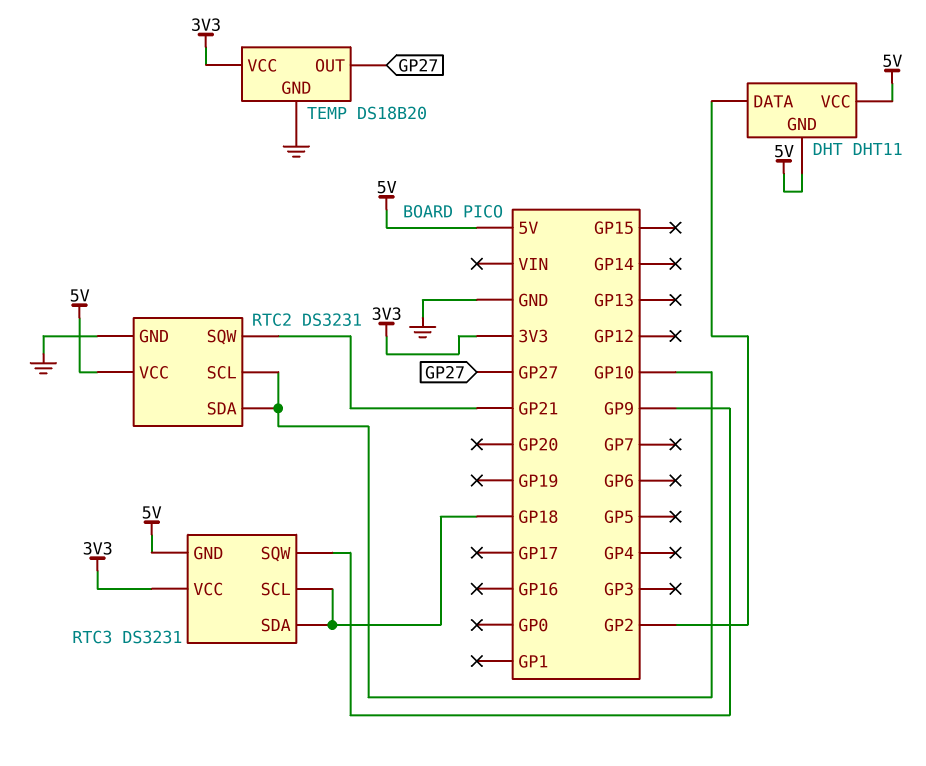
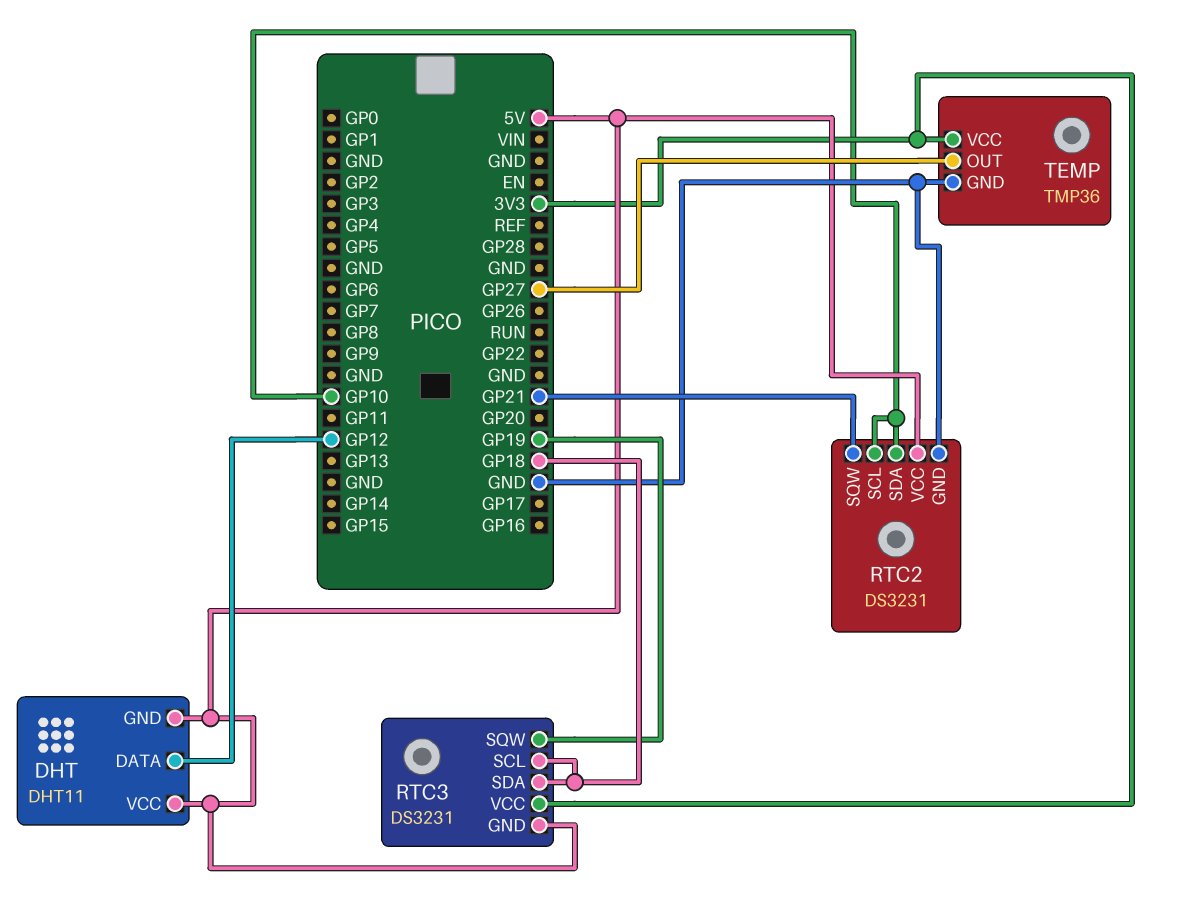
DHT pin DATA: GP2 -> GP12
RTC3 pin SQW: GP9 -> GP19
TEMP: DS18B20 -> TMP36

